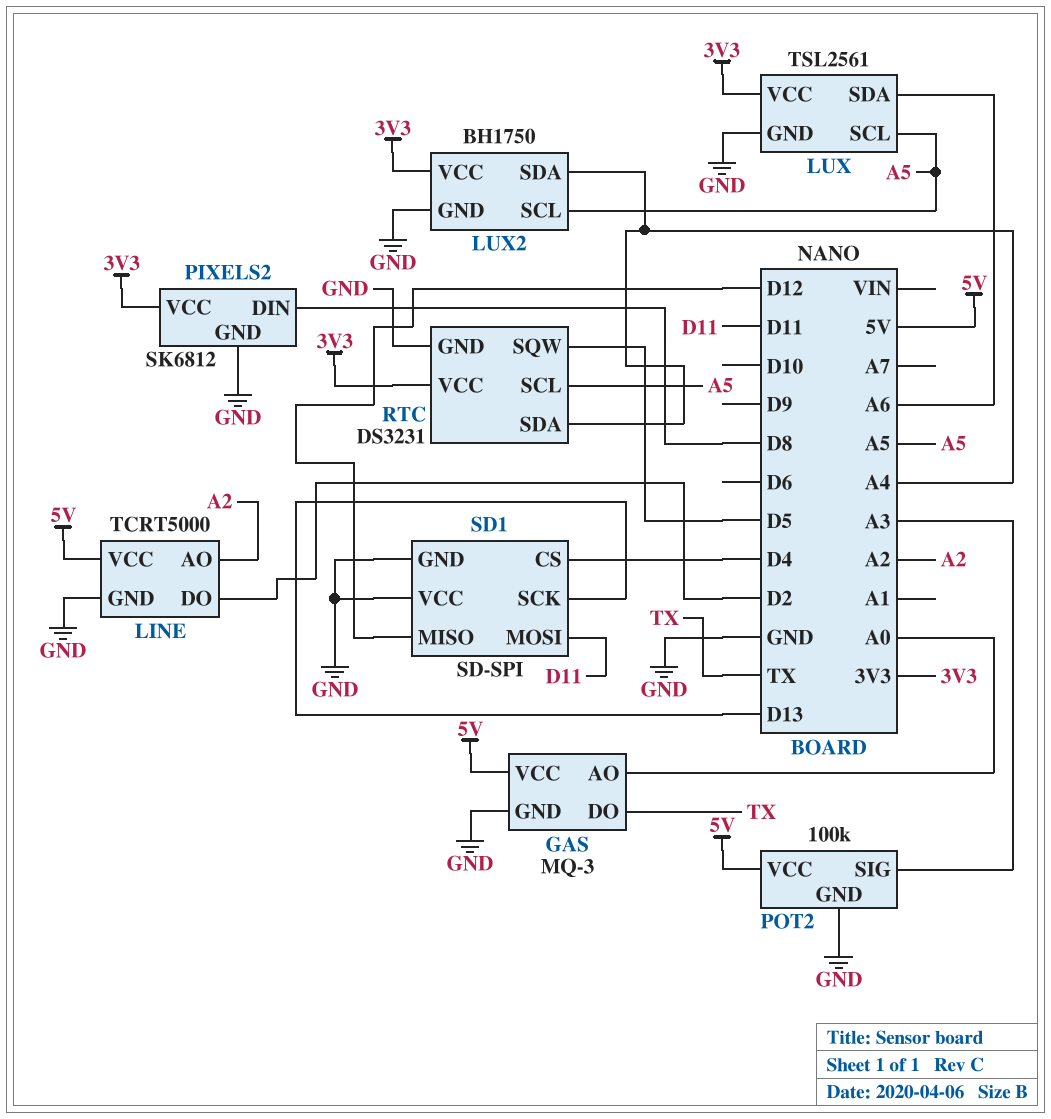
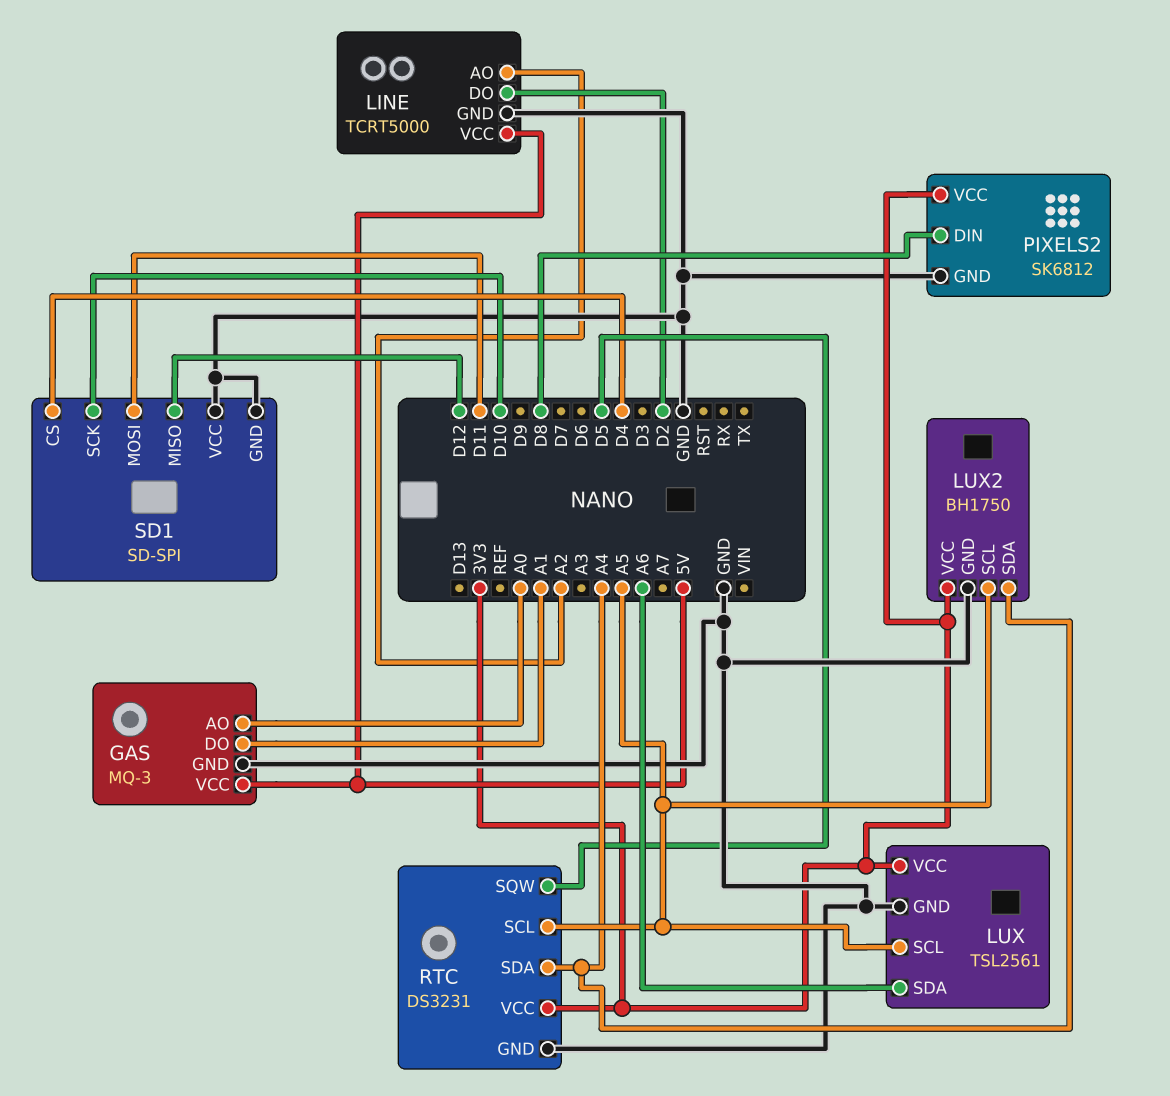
GAS pin DO: TX -> A1
POT2: 100k -> none
POT2 pin GND: GND -> none
POT2 pin SIG: A3 -> none
POT2 pin VCC: 5V -> none
SD1 pin SCK: D13 -> D10

